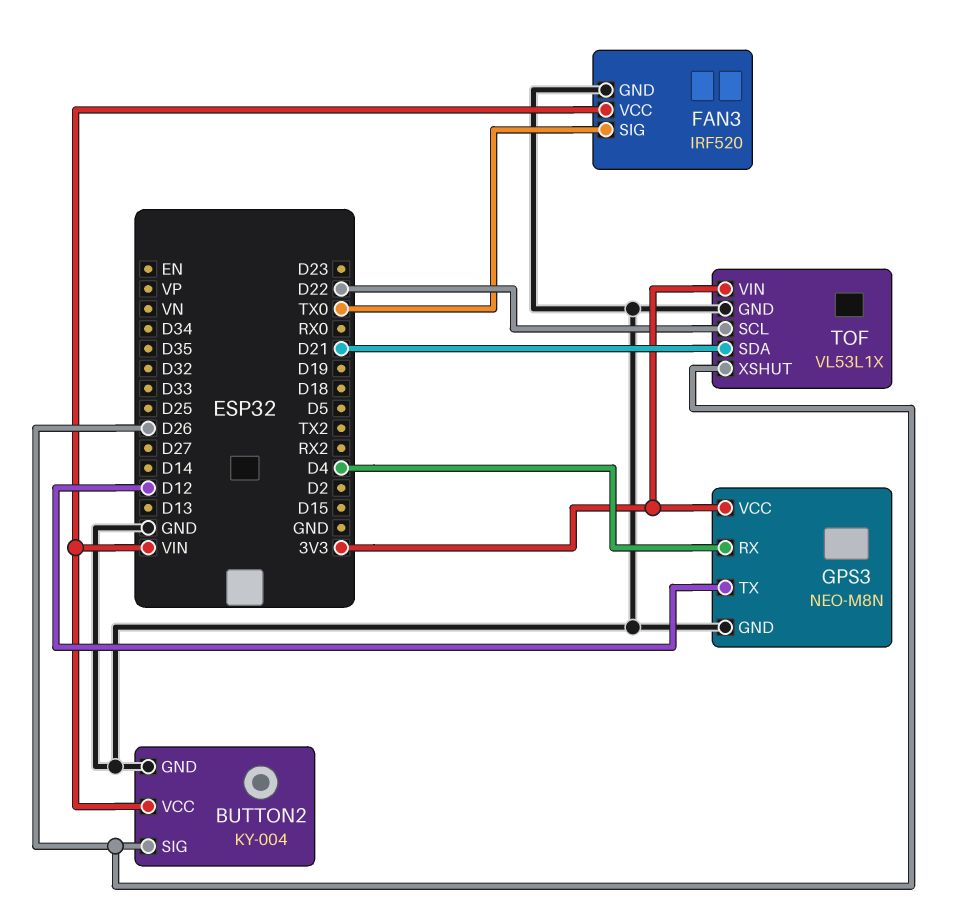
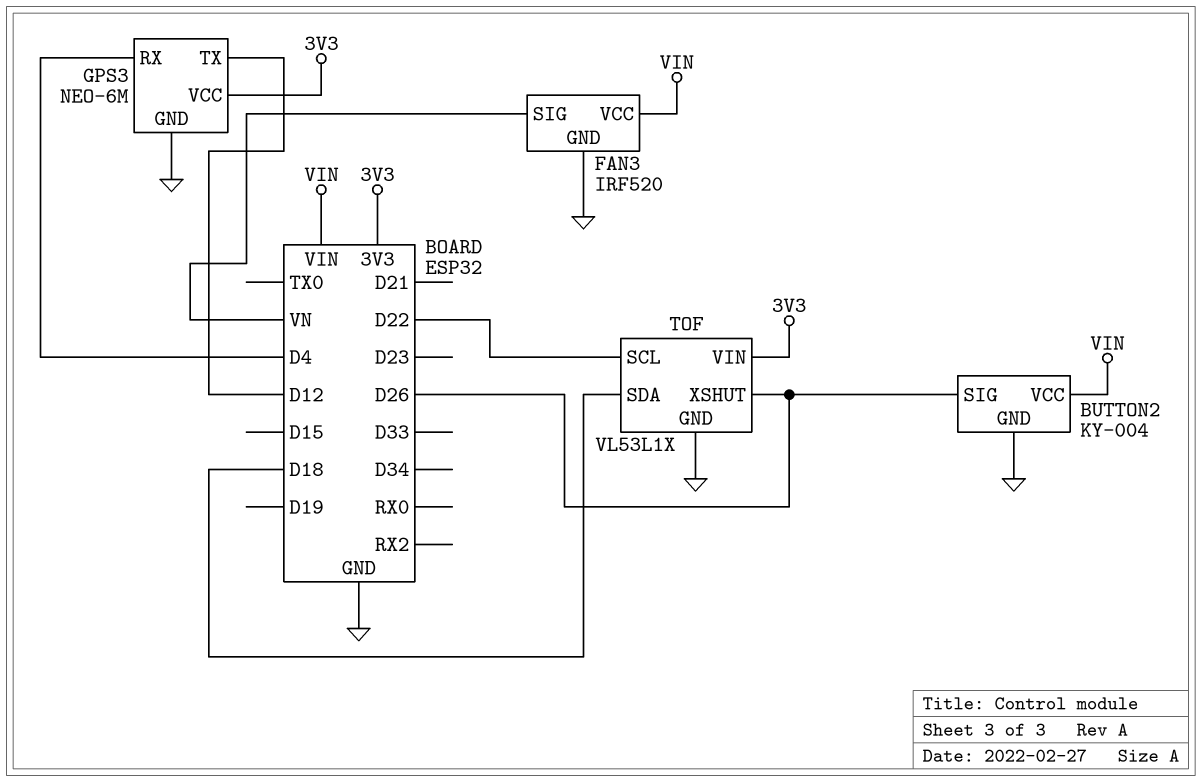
FAN3 pin SIG: TX0 -> VN
GPS3: NEO-M8N -> NEO-6M
TOF pin SDA: D21 -> D18

